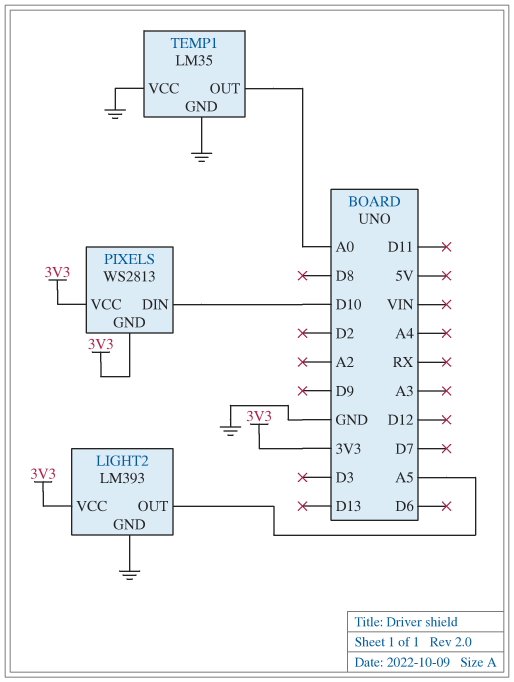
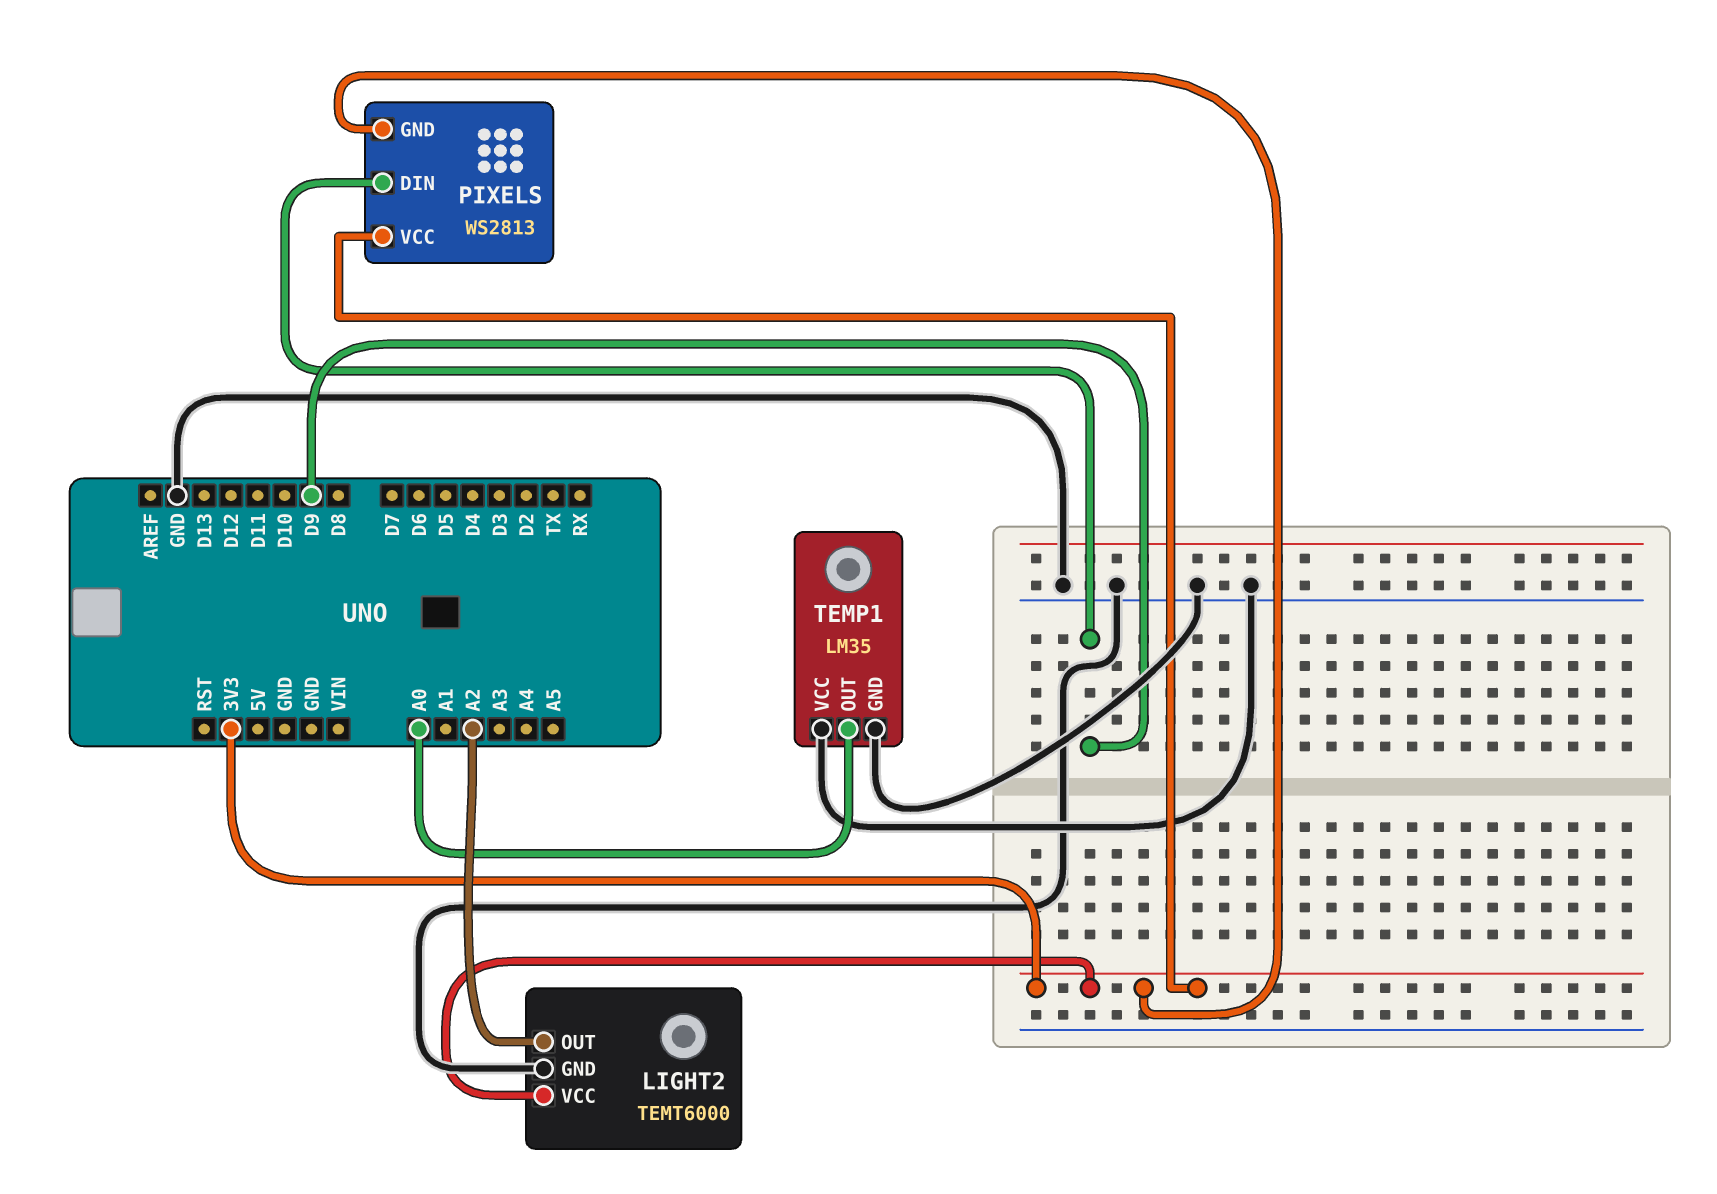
LIGHT2: LM393 -> TEMT6000
LIGHT2 pin OUT: A5 -> A2
PIXELS pin DIN: D10 -> D9

